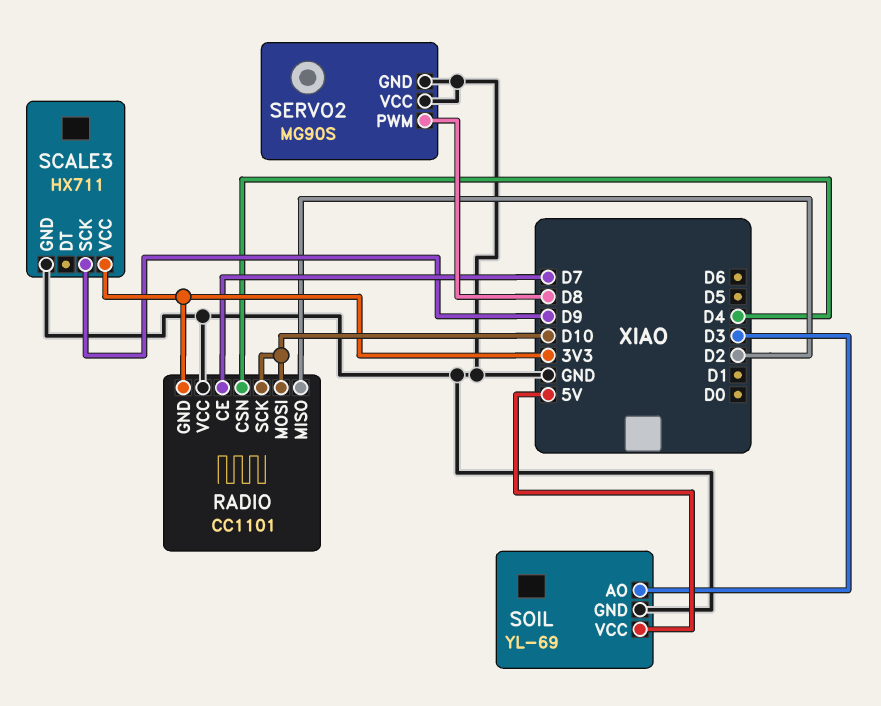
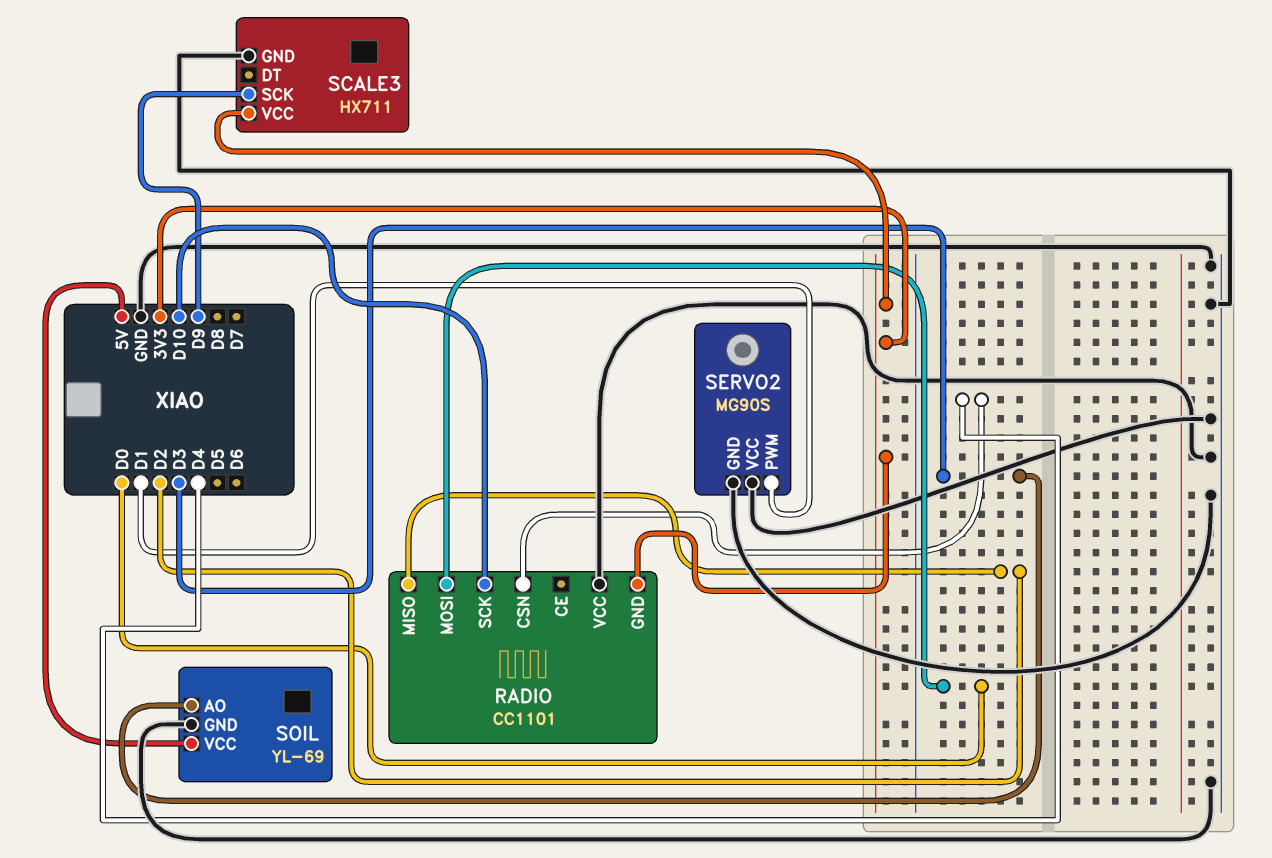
RADIO pin CE: D7 -> none
RADIO pin MOSI: D10 -> D0
SERVO2 pin PWM: D8 -> D1

